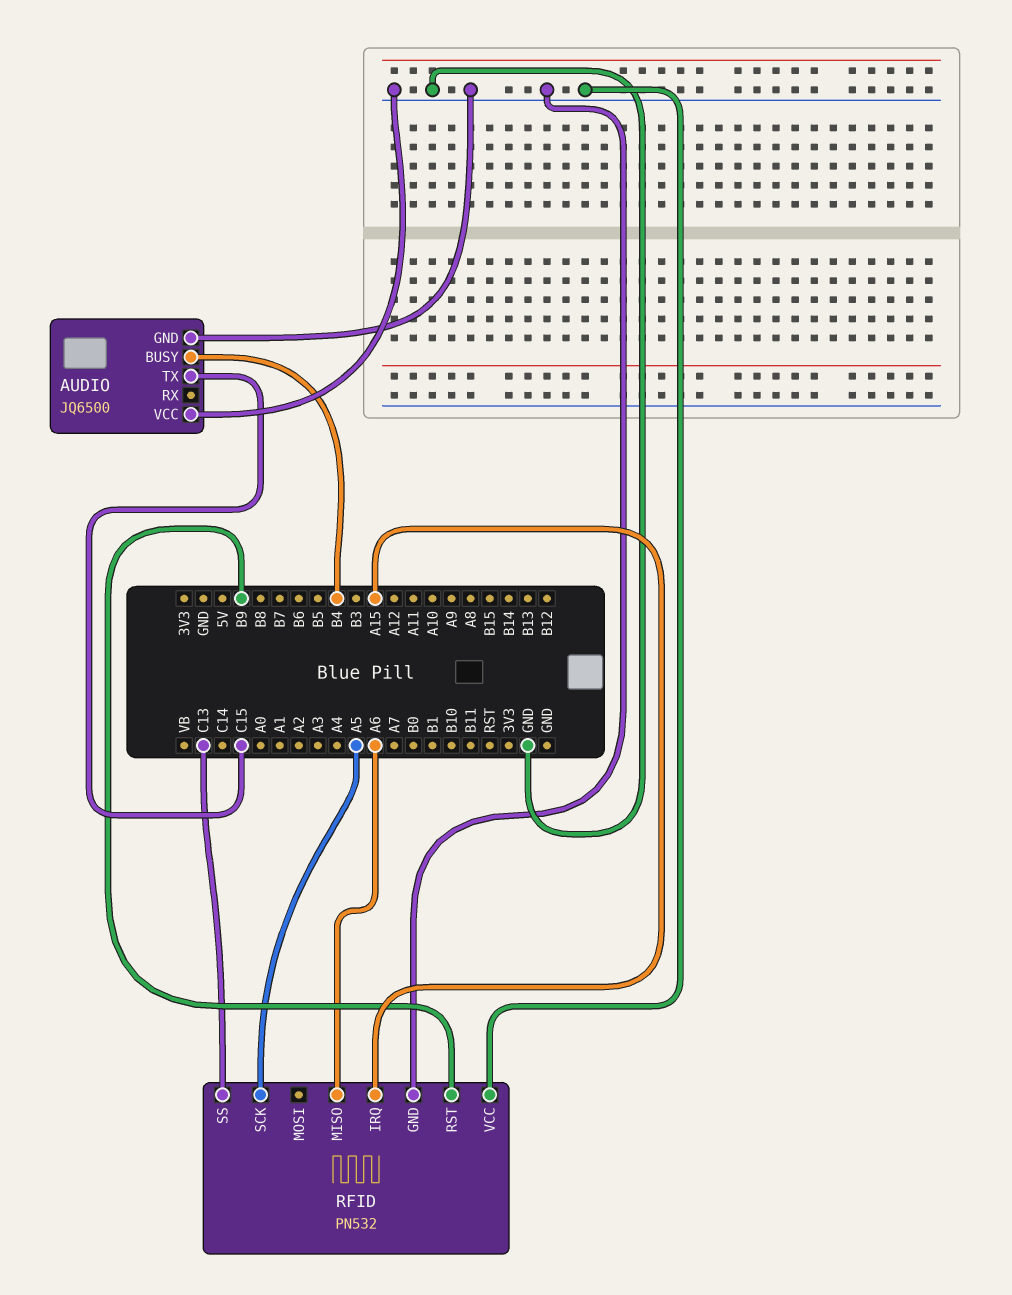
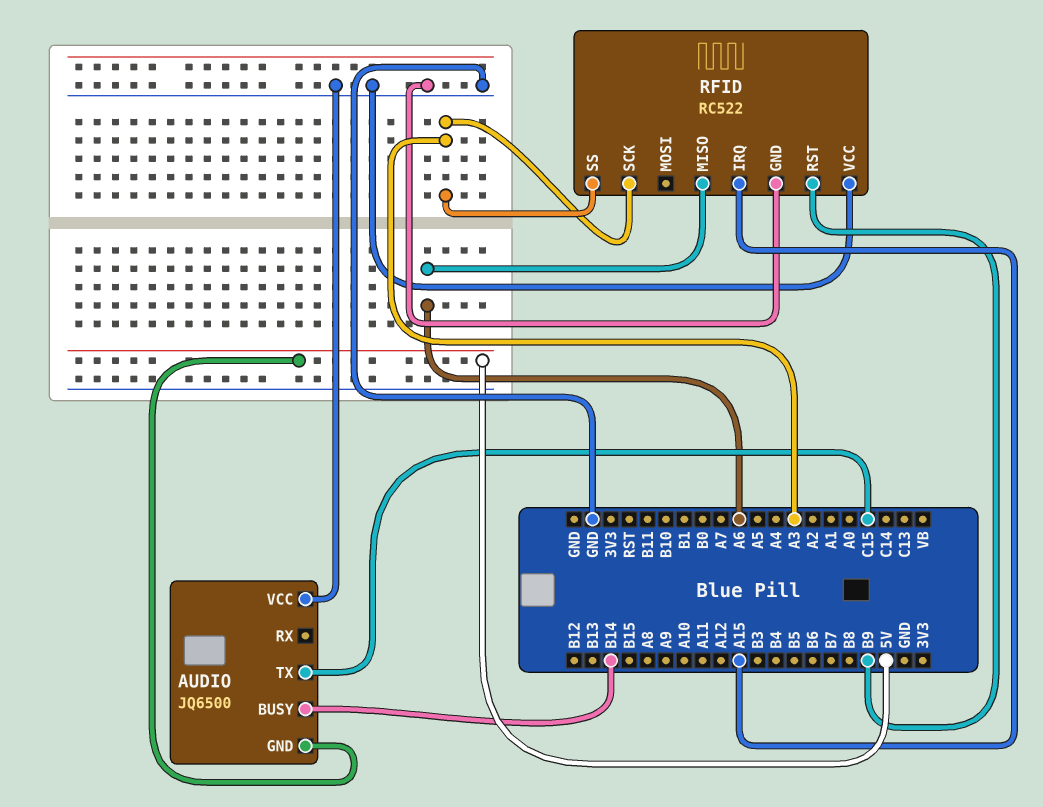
AUDIO pin BUSY: B4 -> B14
AUDIO pin GND: GND -> 5V
RFID: PN532 -> RC522
RFID pin SCK: A5 -> A3
RFID pin SS: C13 -> A3

